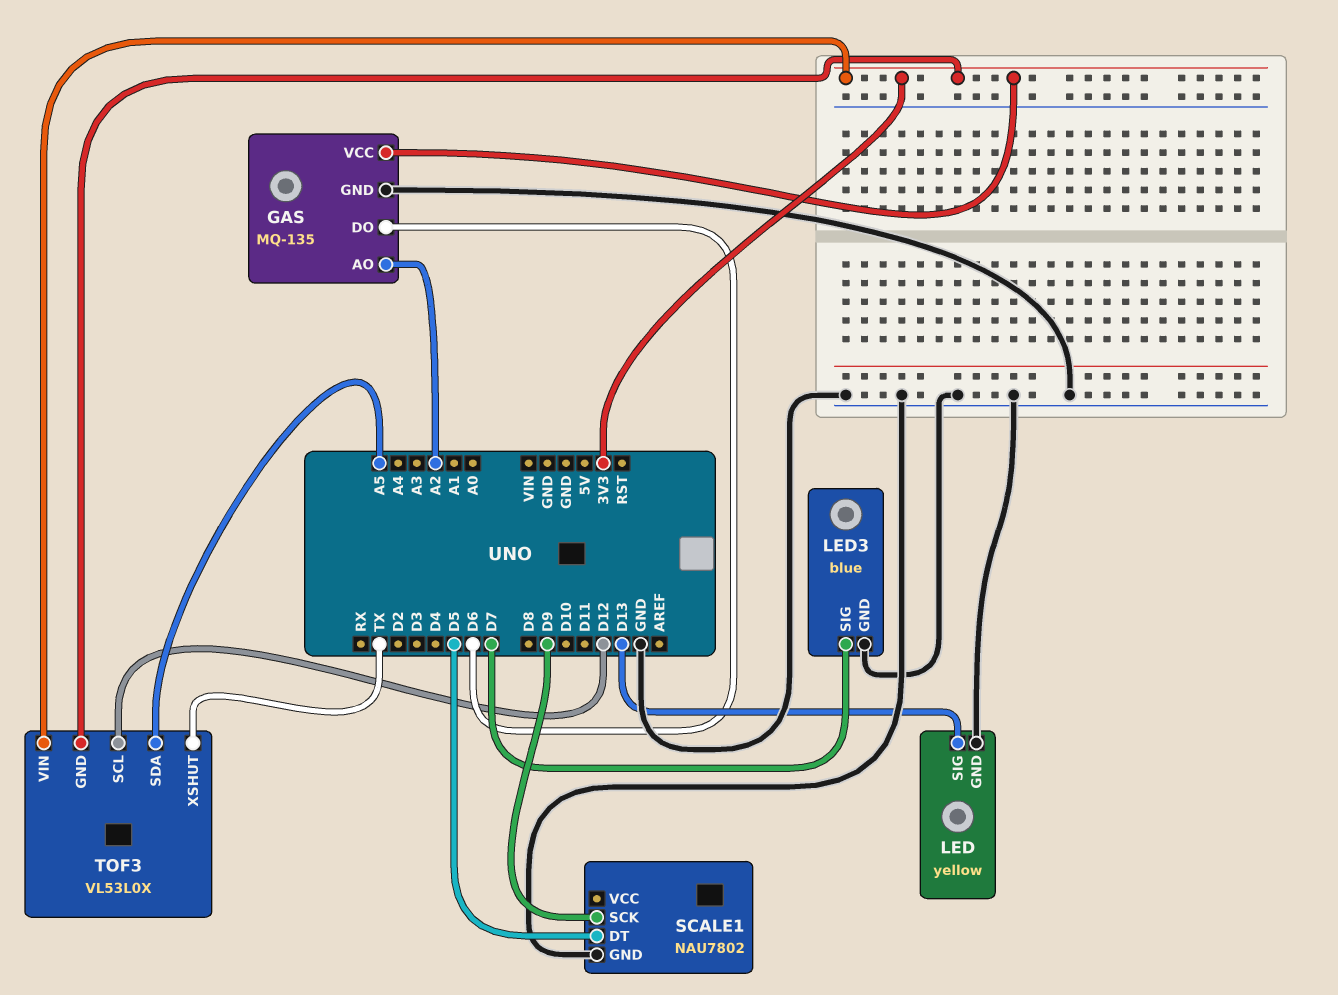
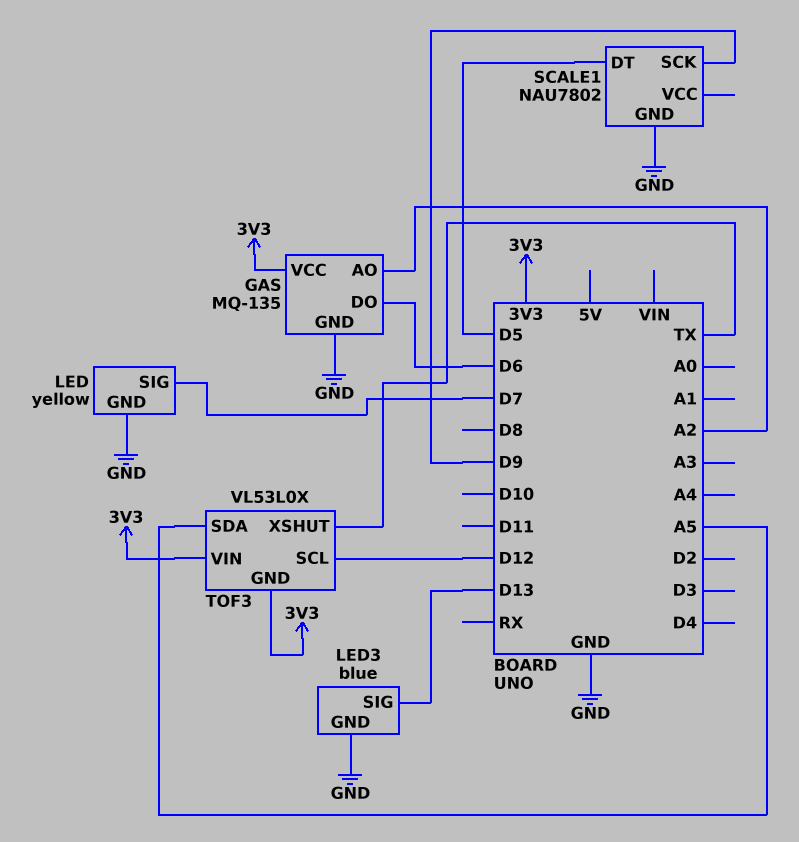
LED pin SIG: D13 -> D7
LED3 pin SIG: D7 -> D13

